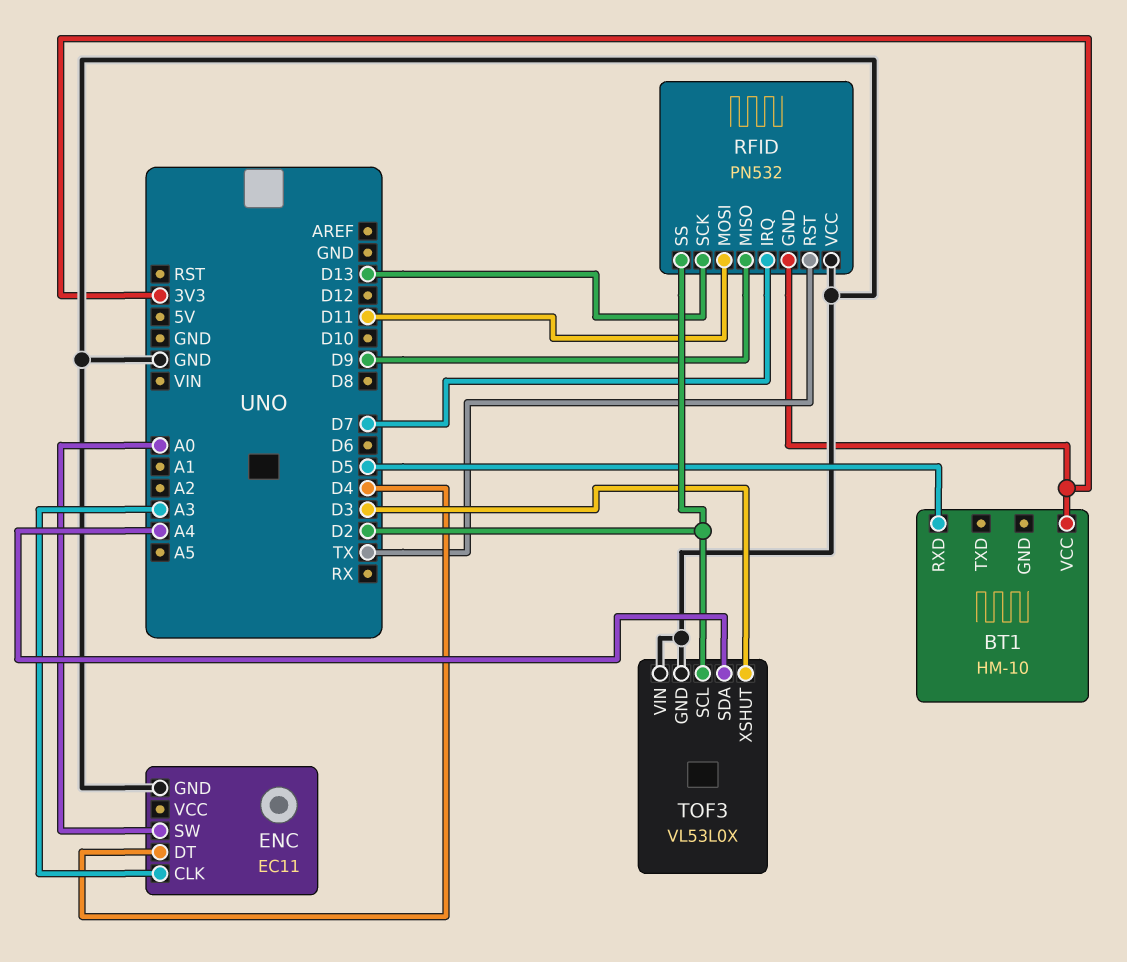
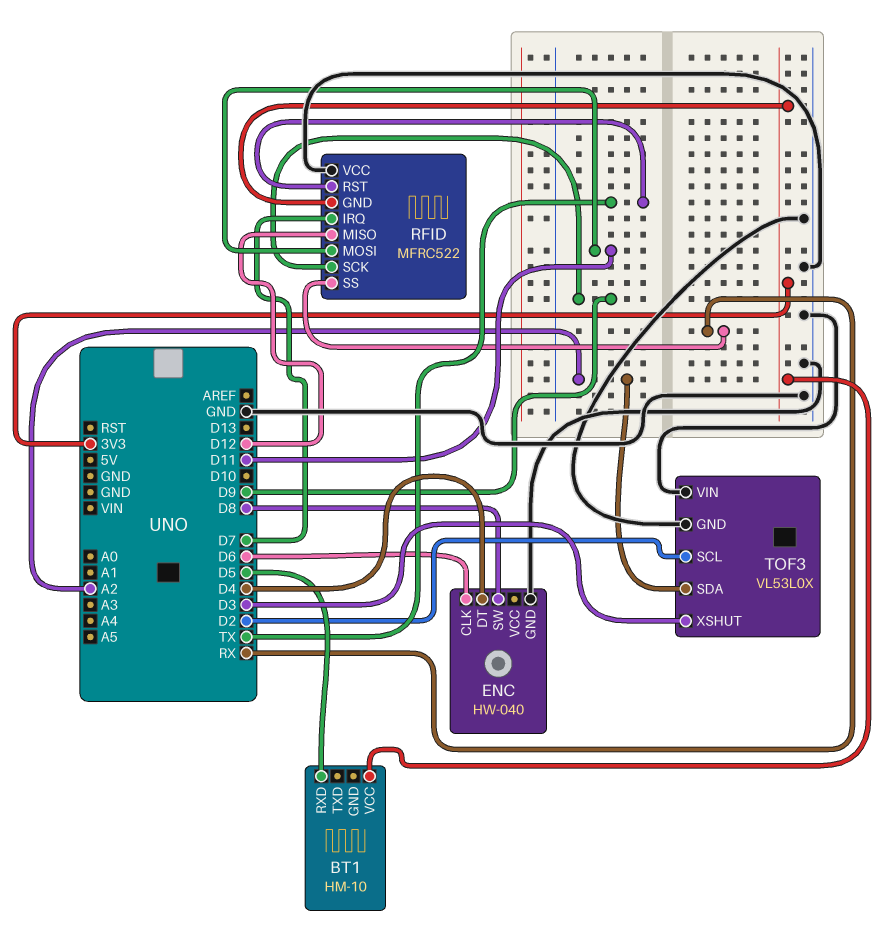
ENC: EC11 -> HW-040
ENC pin CLK: A3 -> D6
ENC pin SW: A0 -> D8
RFID: PN532 -> MFRC522
RFID pin MISO: D9 -> D12
RFID pin SCK: D13 -> D9
RFID pin SS: D2 -> RX
TOF3 pin SDA: A4 -> A2

